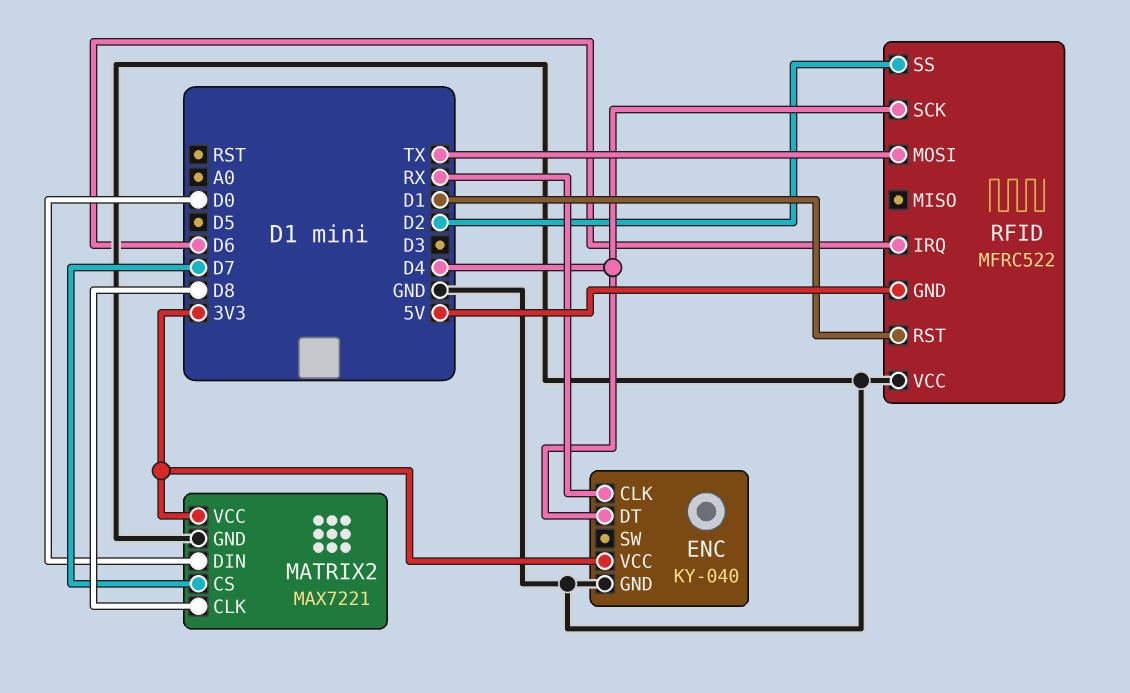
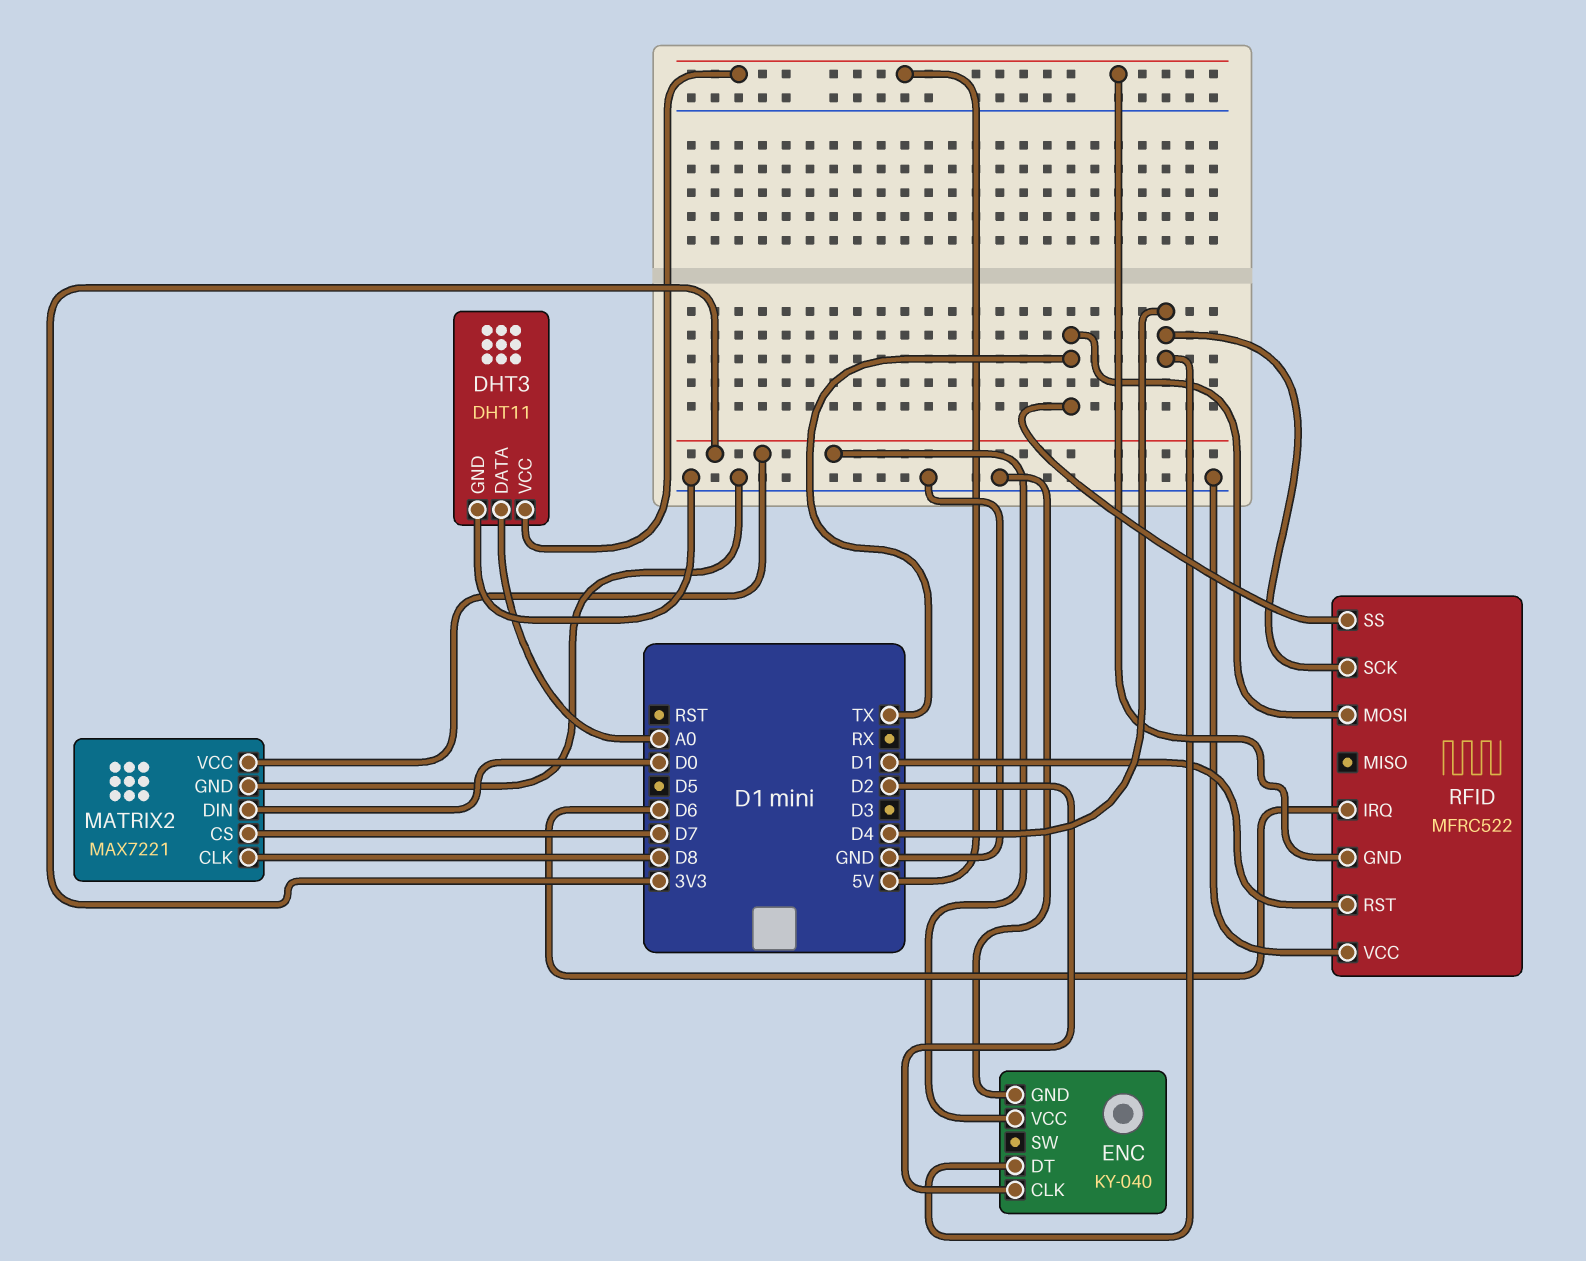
DHT3: none -> DHT11
DHT3 pin DATA: none -> A0
DHT3 pin GND: none -> GND
DHT3 pin VCC: none -> 5V
ENC pin CLK: RX -> D2
RFID pin SS: D2 -> TX

